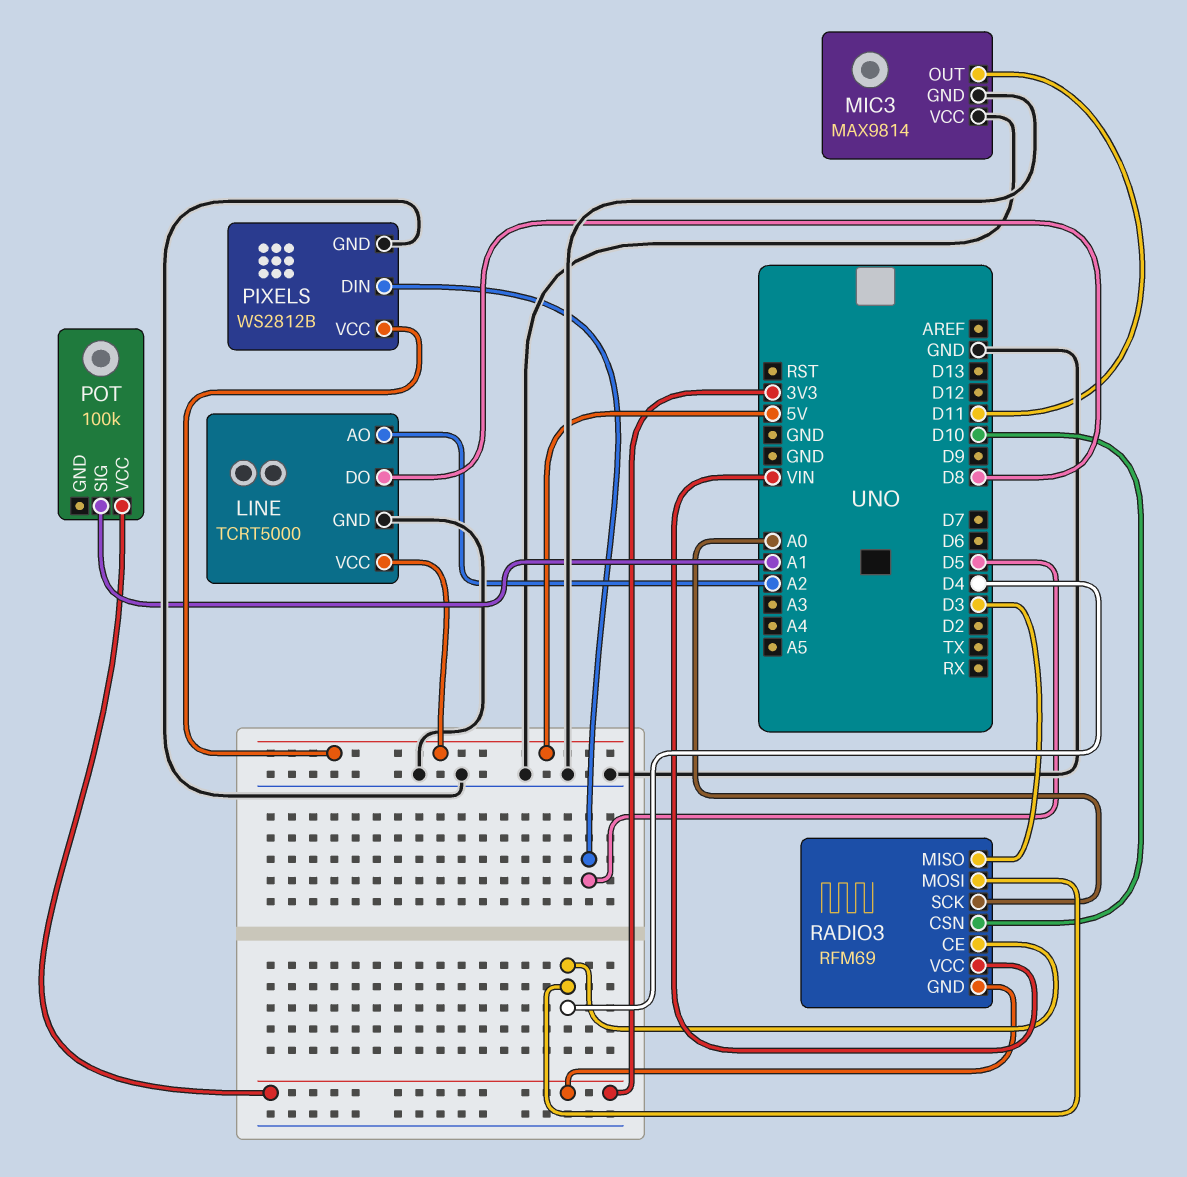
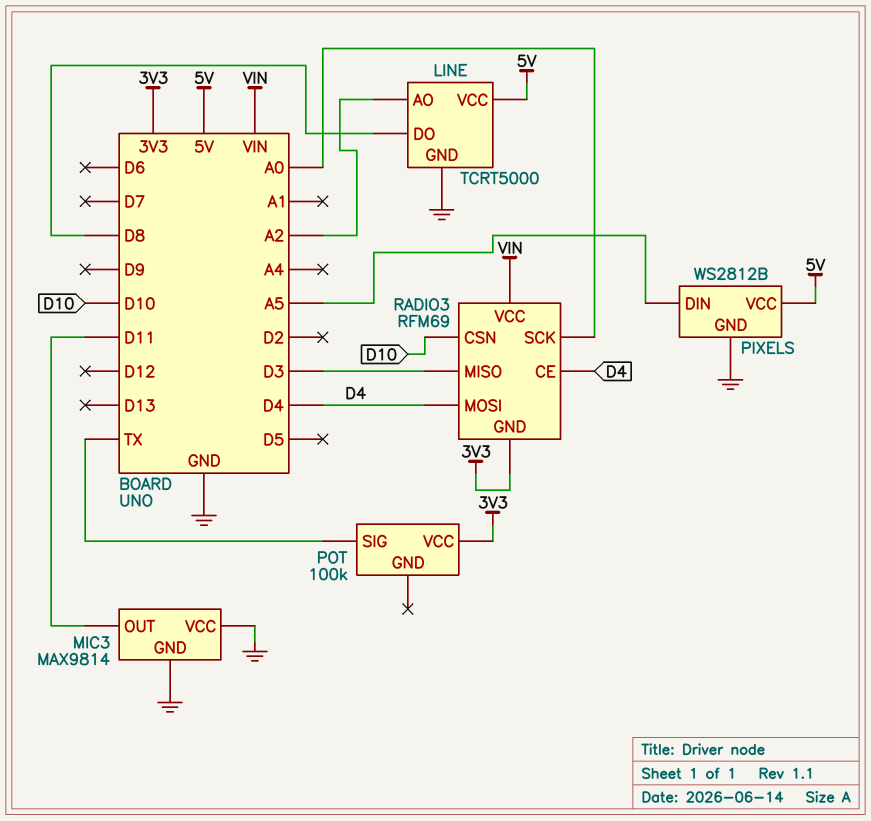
PIXELS pin DIN: D5 -> A5
POT pin SIG: A1 -> TX

